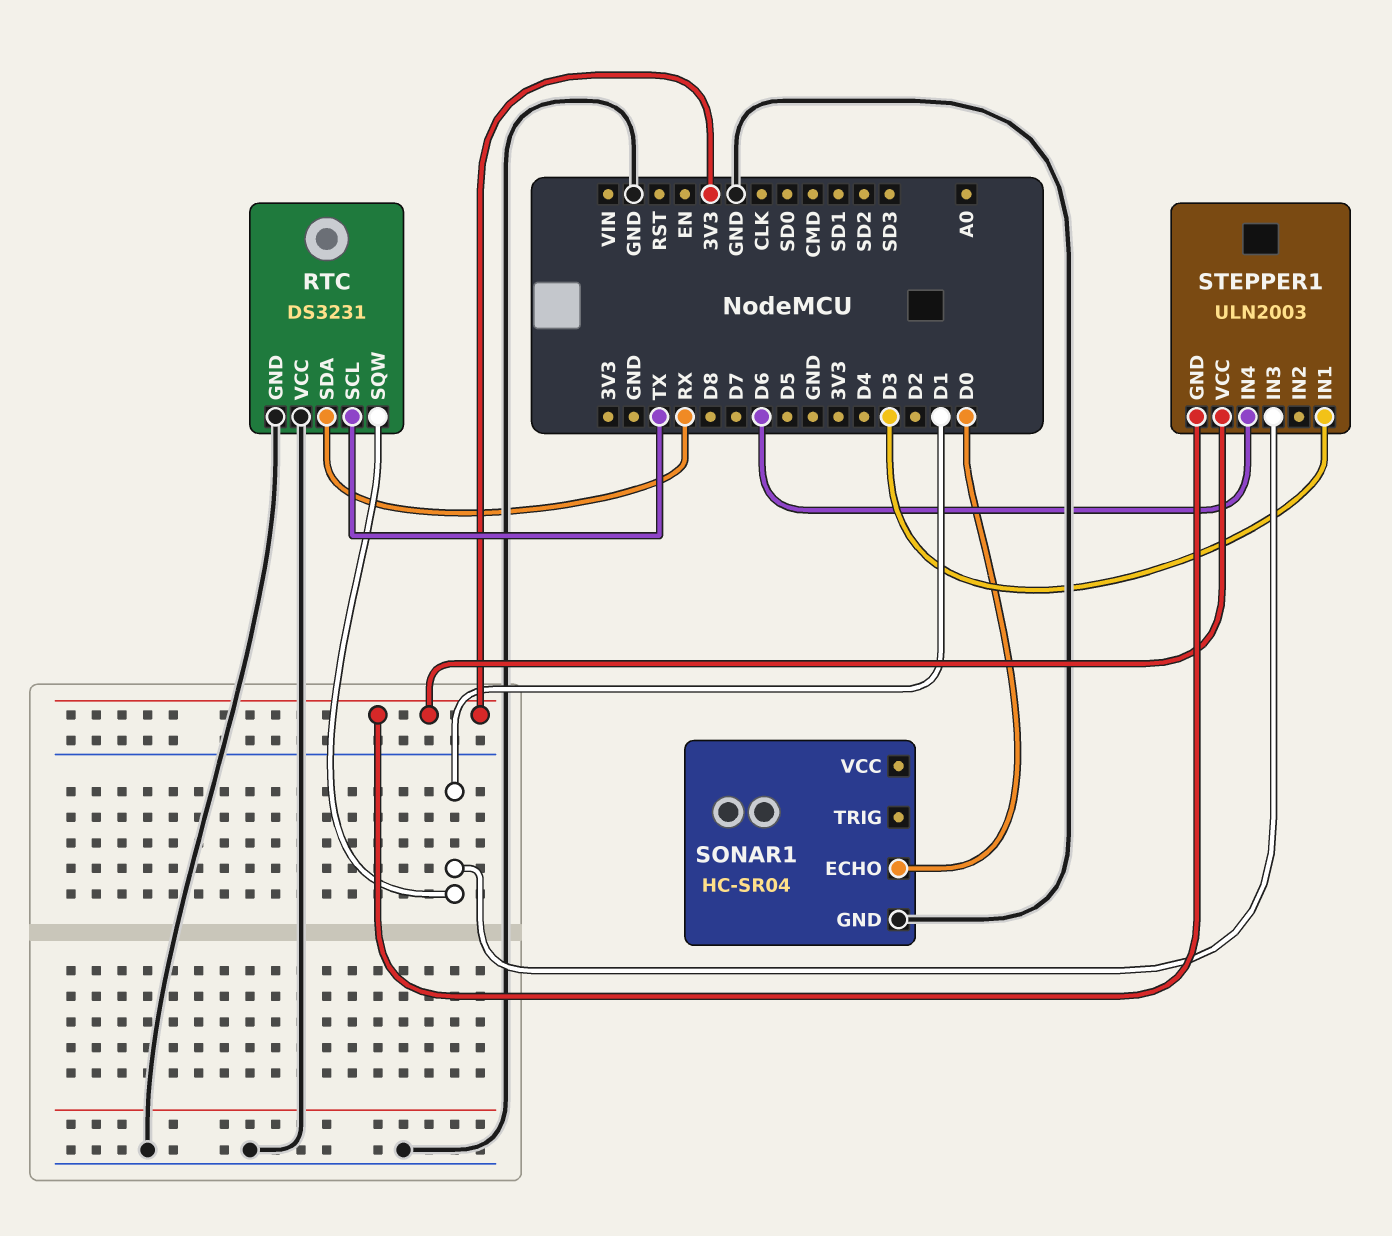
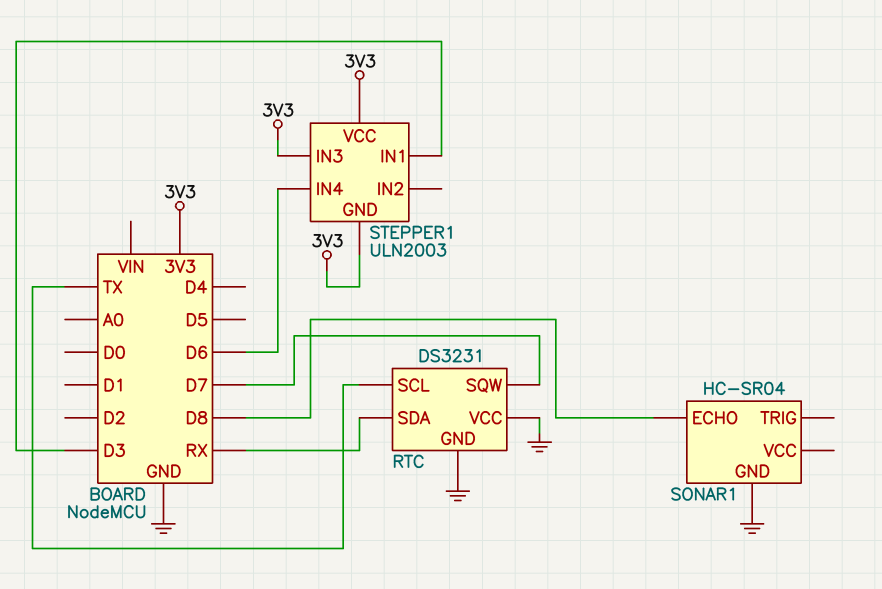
RTC pin SQW: D1 -> D7
SONAR1 pin ECHO: D0 -> D8
STEPPER1 pin IN3: D1 -> 3V3

